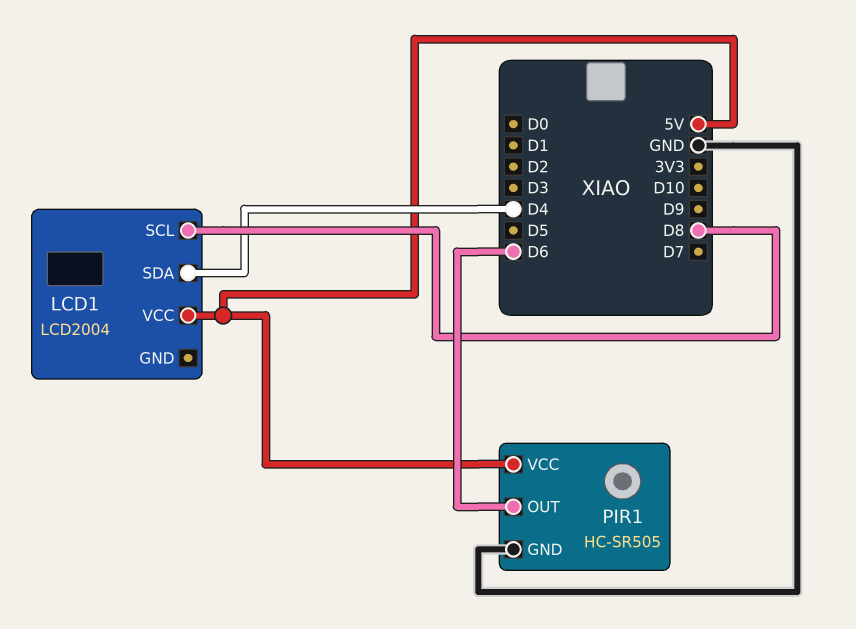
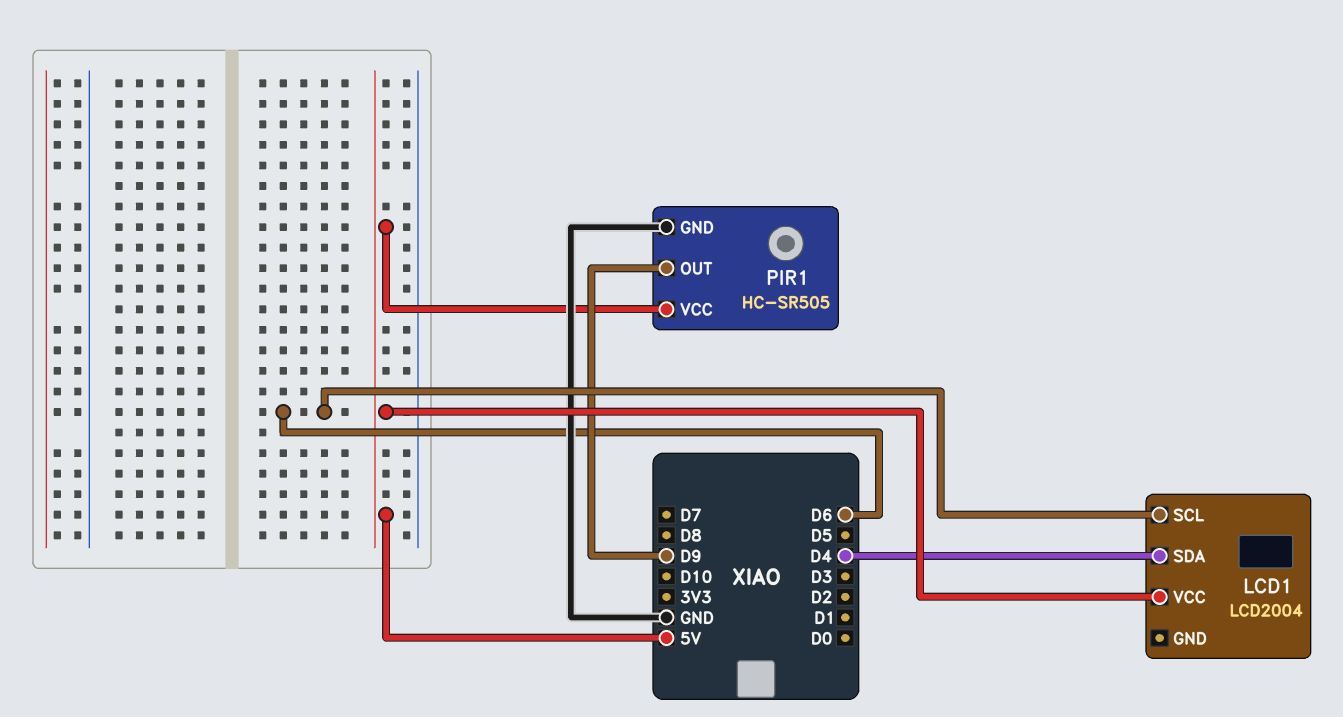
LCD1 pin SCL: D8 -> D6
PIR1 pin OUT: D6 -> D9

